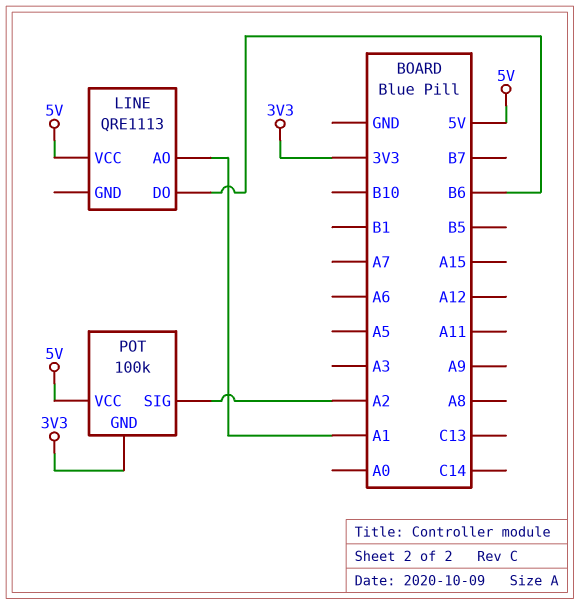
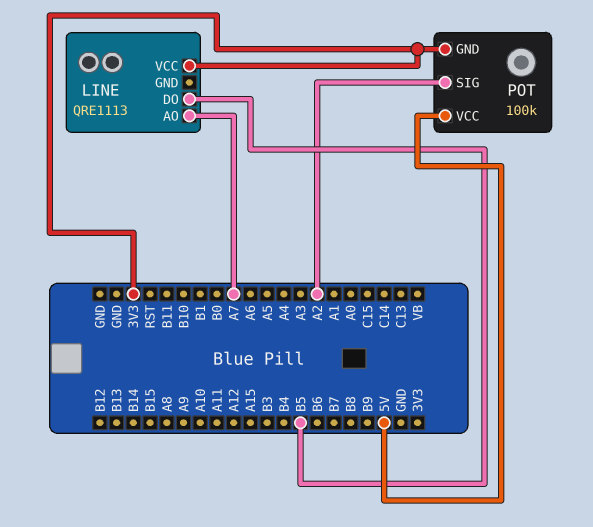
LINE pin AO: A1 -> A7
LINE pin DO: B6 -> B5
LINE pin VCC: 5V -> 3V3

